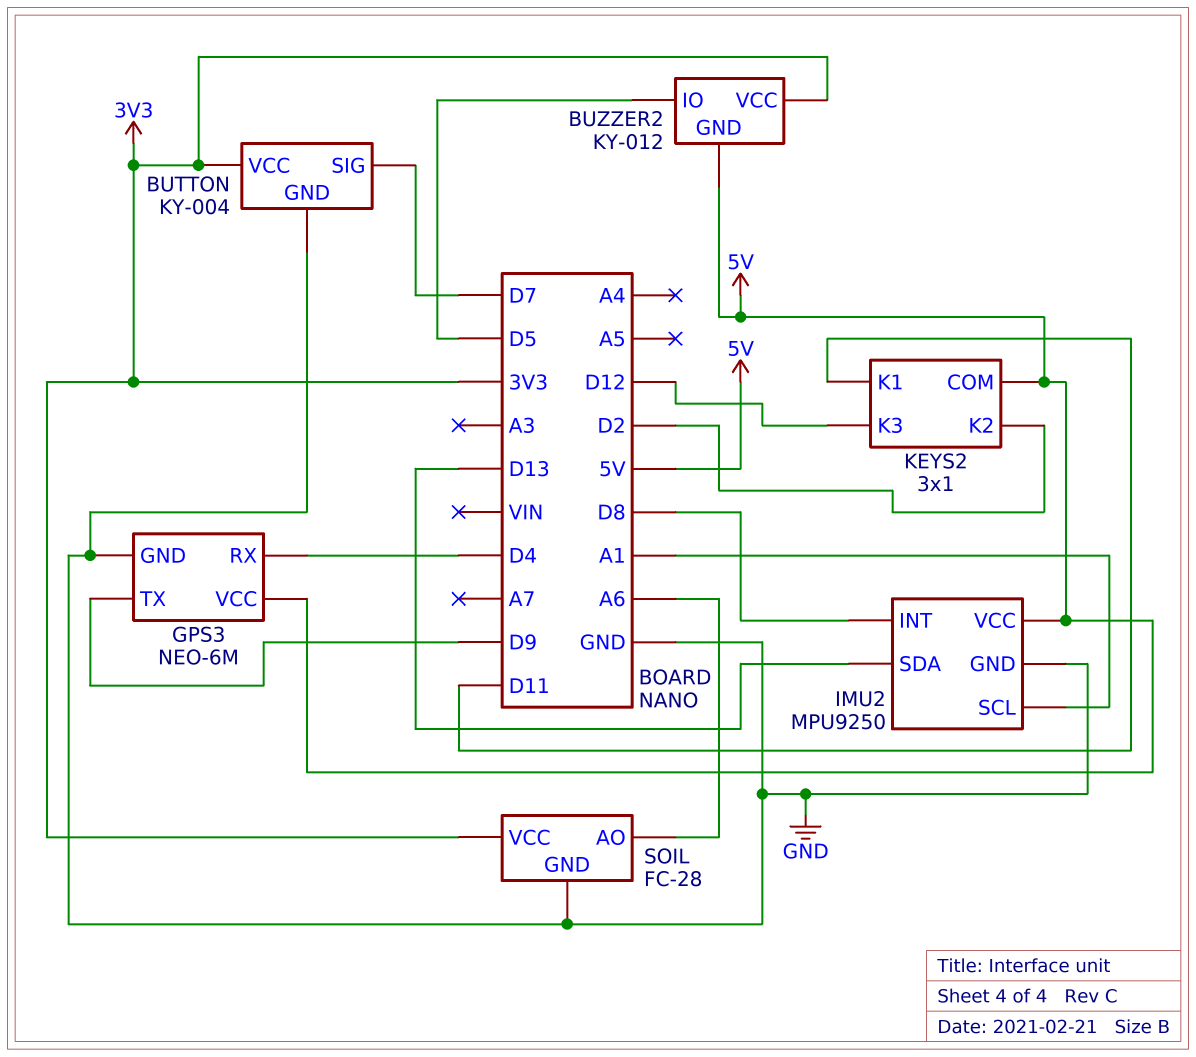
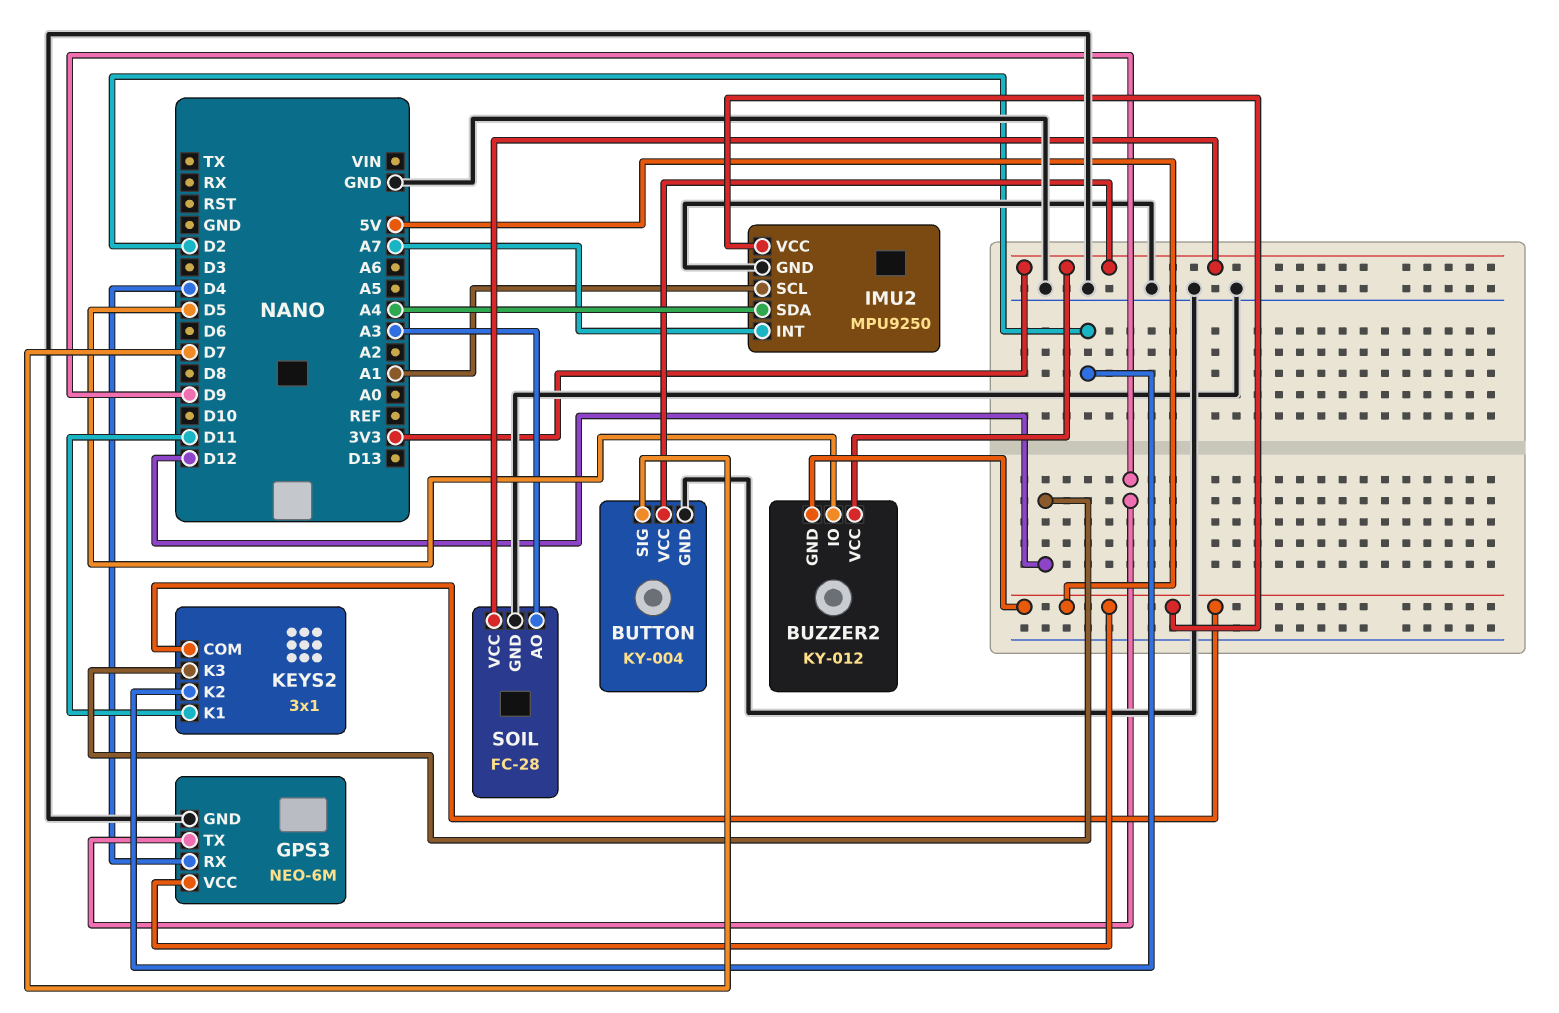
IMU2 pin INT: D8 -> A7
IMU2 pin SDA: D13 -> A4
SOIL pin AO: A6 -> A3

